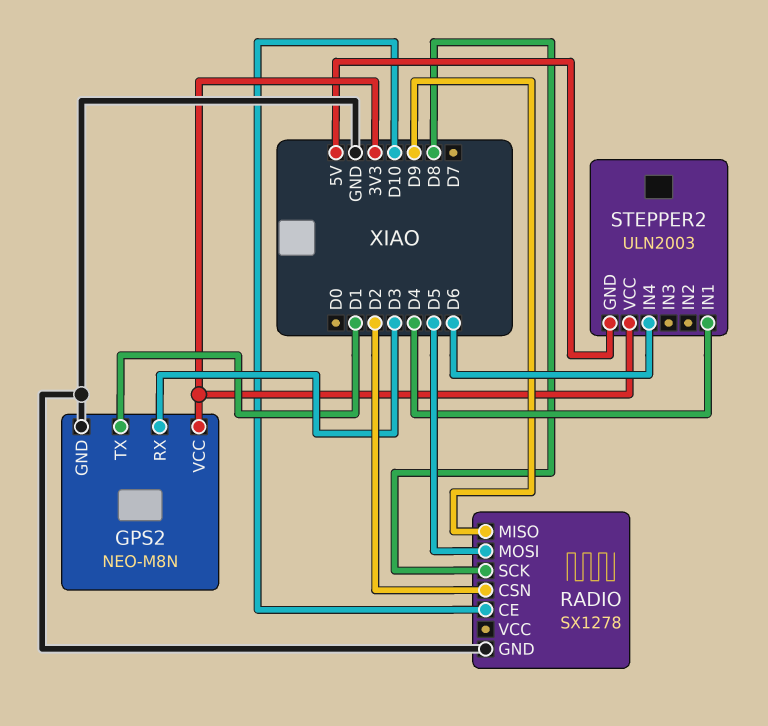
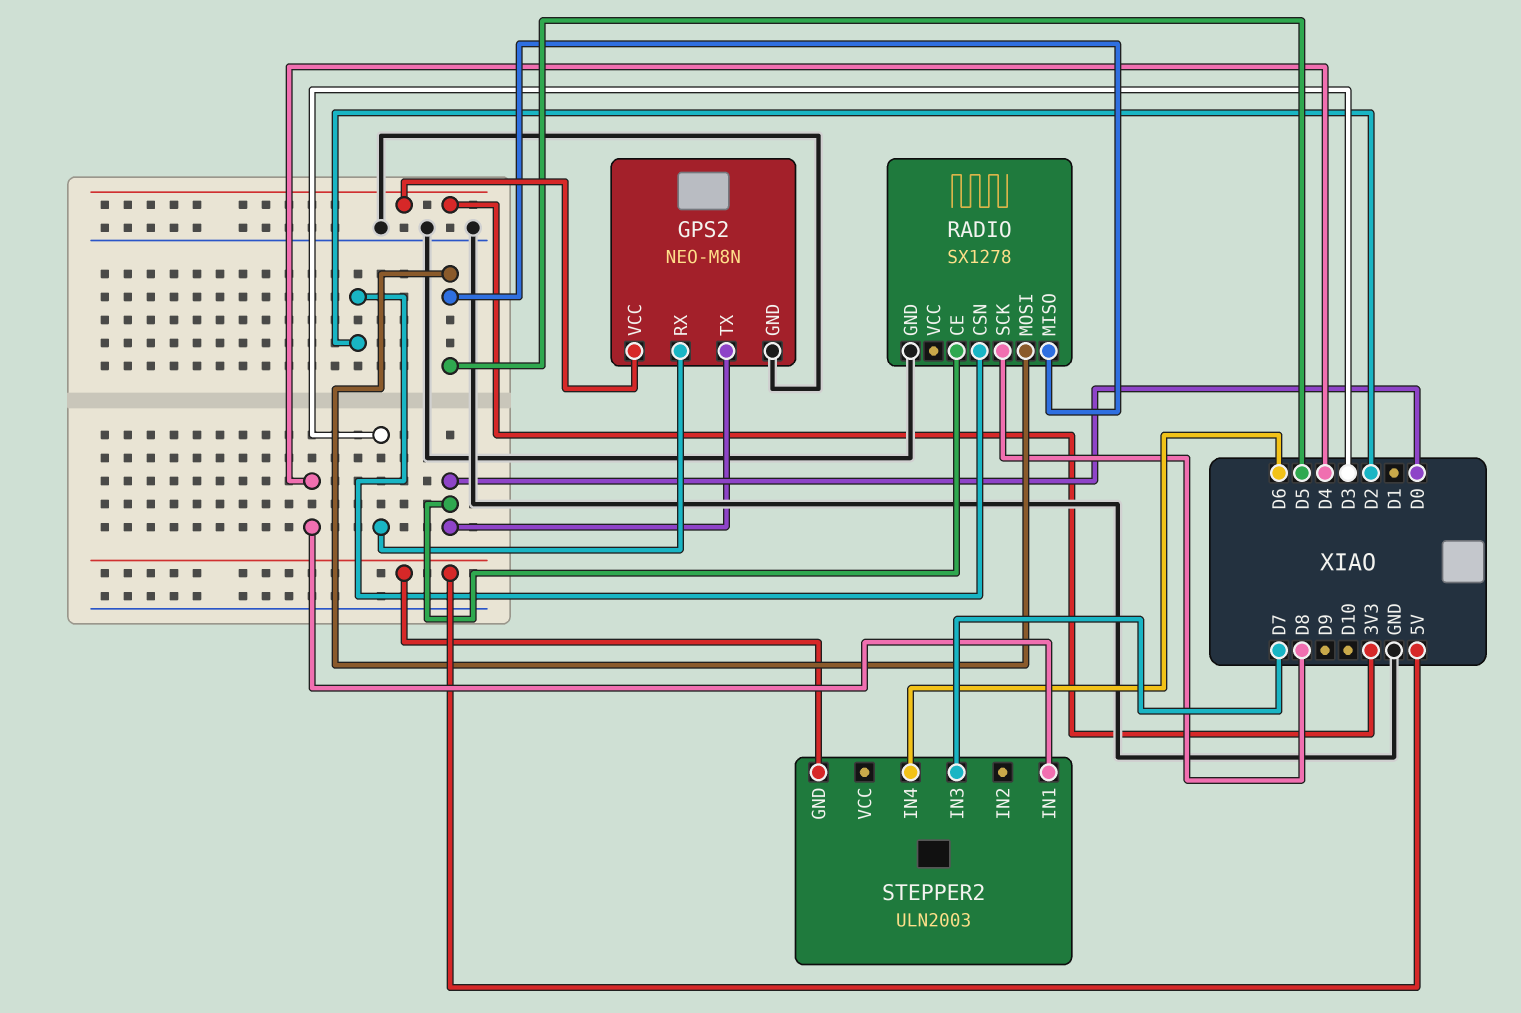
GPS2 pin TX: D1 -> D0
RADIO pin CE: D10 -> D0
RADIO pin MISO: D9 -> D5
STEPPER2 pin IN3: none -> D7
STEPPER2 pin VCC: 3V3 -> none

